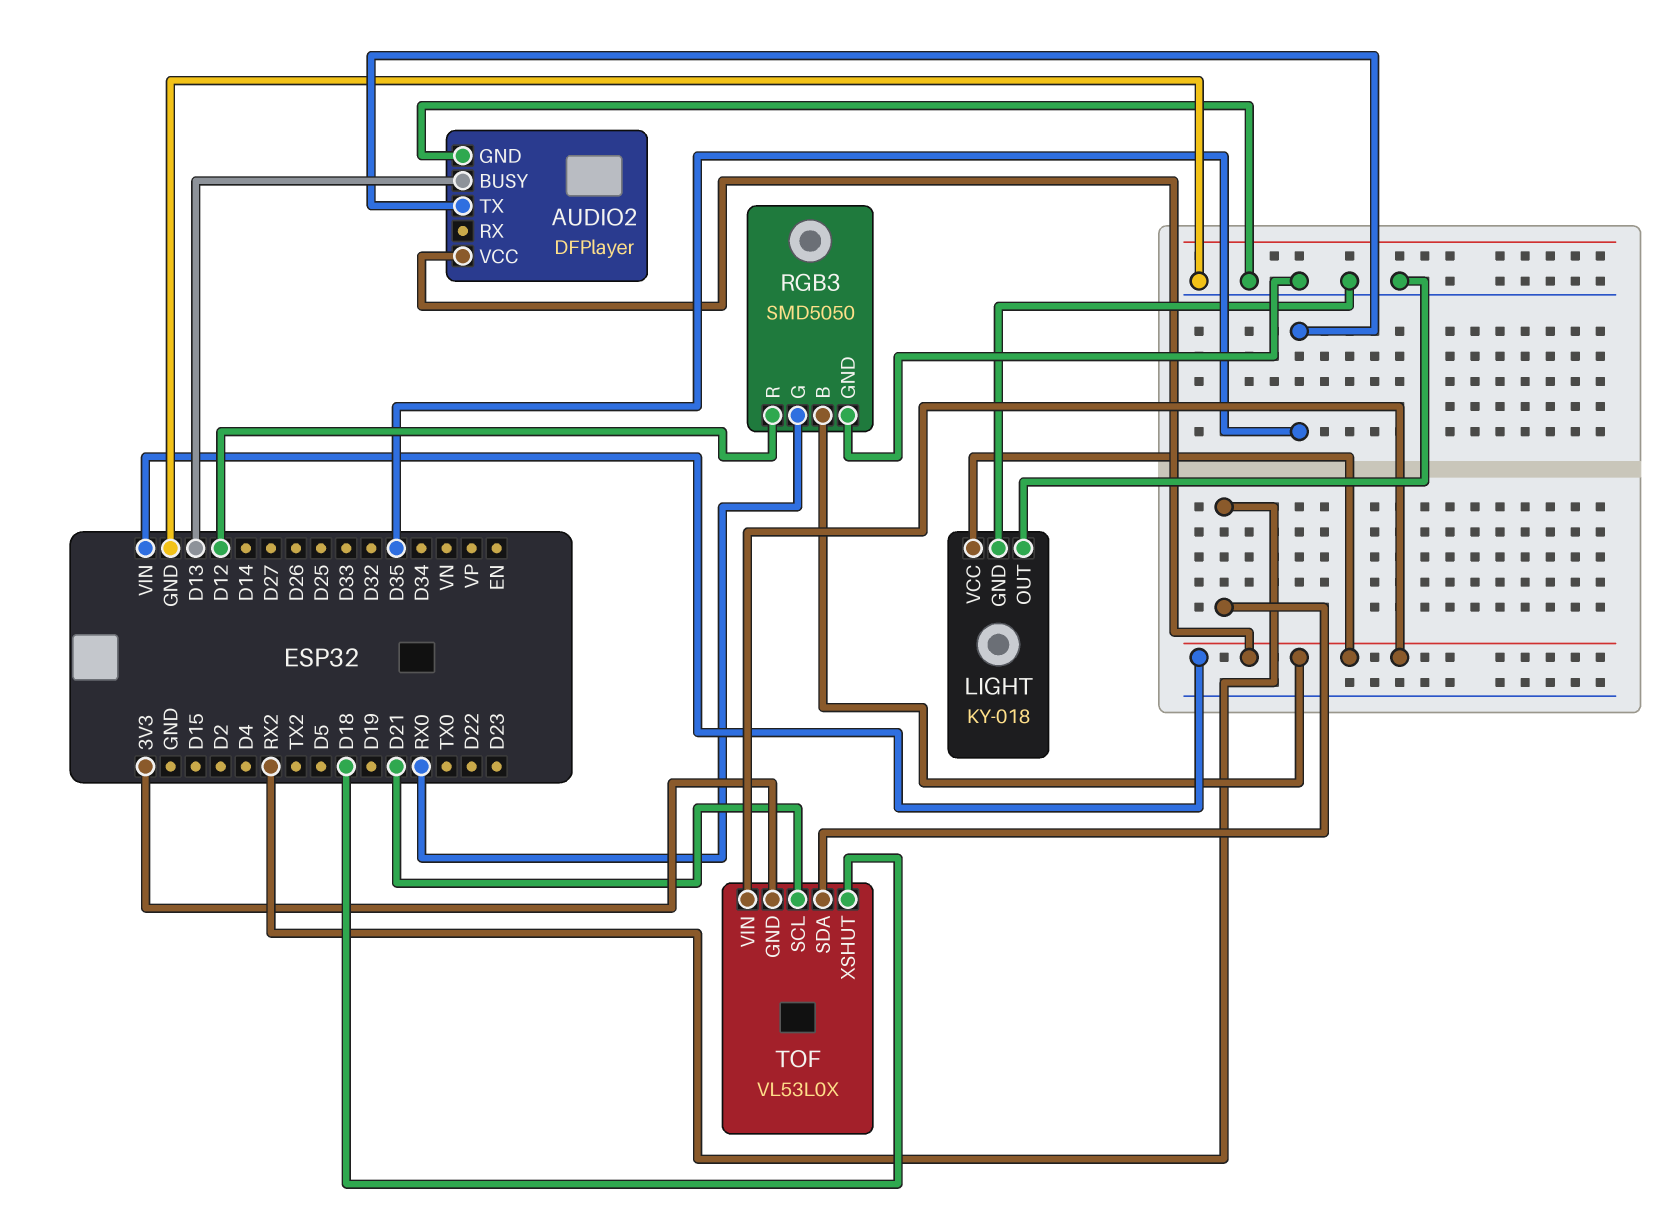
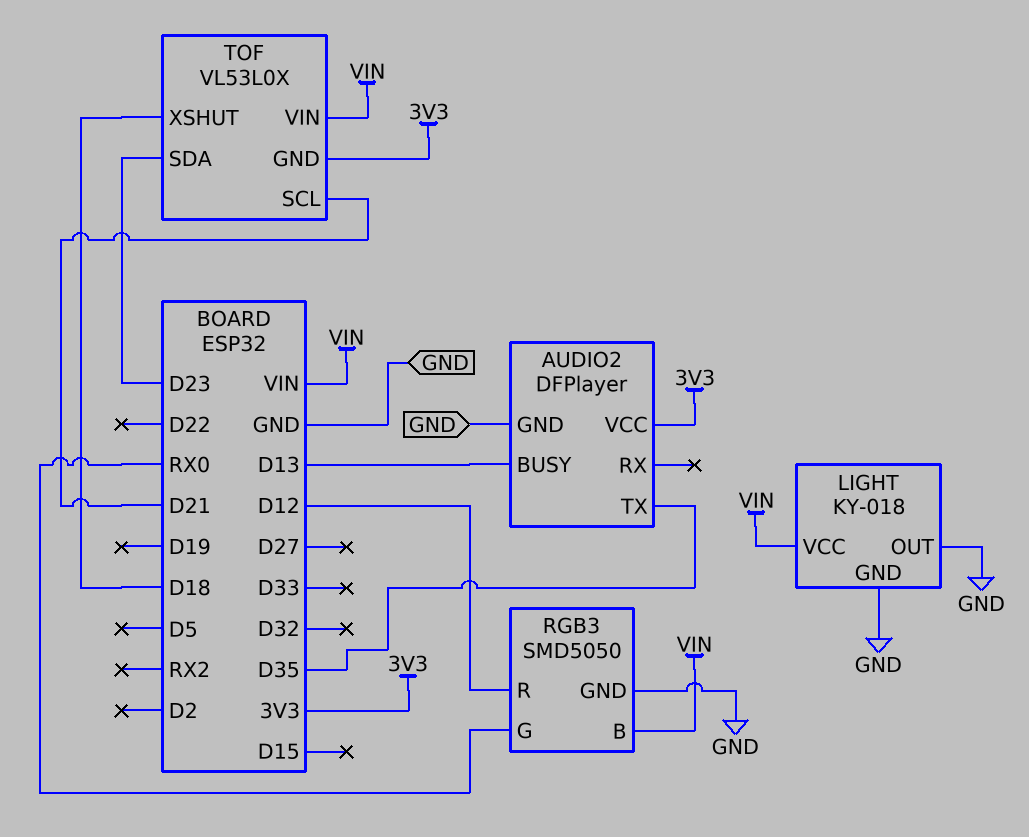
AUDIO2 pin VCC: VIN -> 3V3
TOF pin SDA: RX2 -> D23

